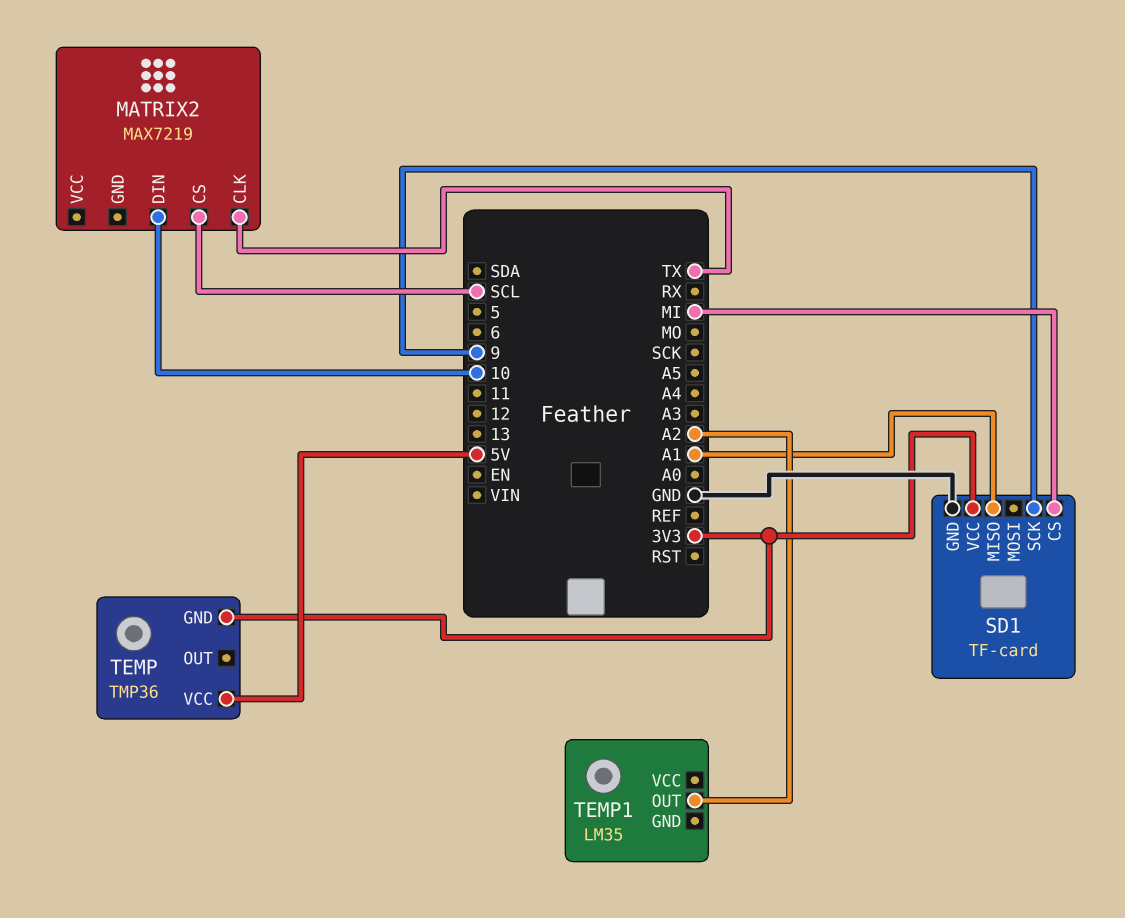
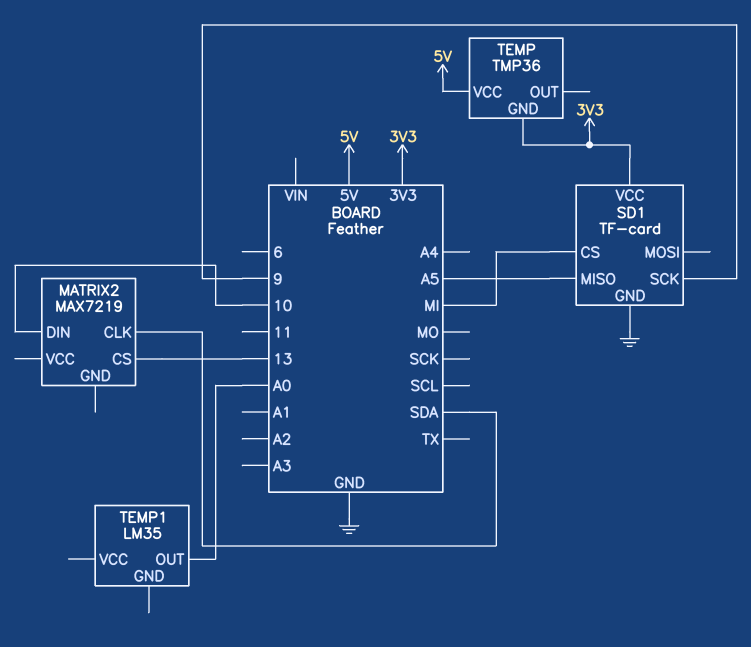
MATRIX2 pin CLK: TX -> SDA
MATRIX2 pin CS: SCL -> 13
SD1 pin MISO: A1 -> A5
TEMP1 pin OUT: A2 -> A0

